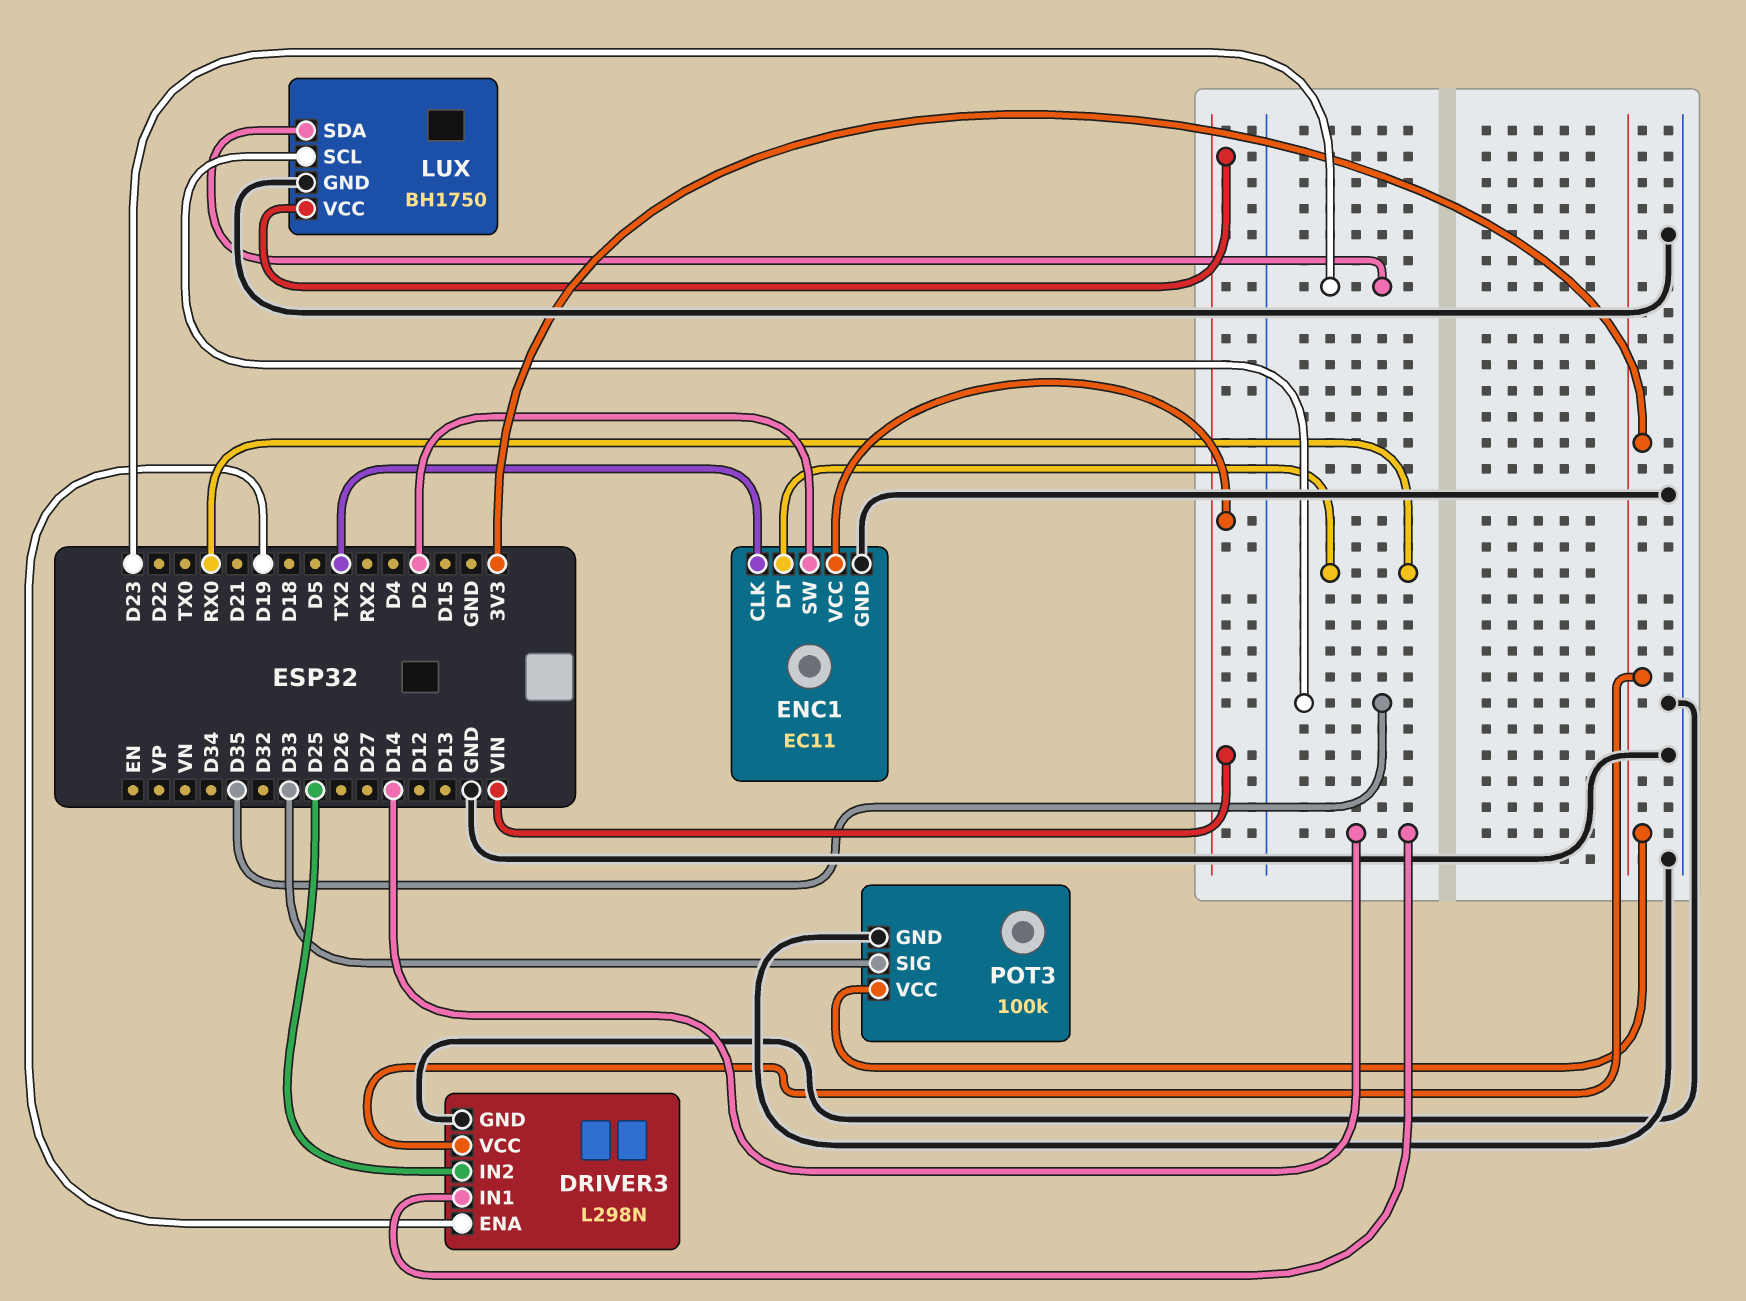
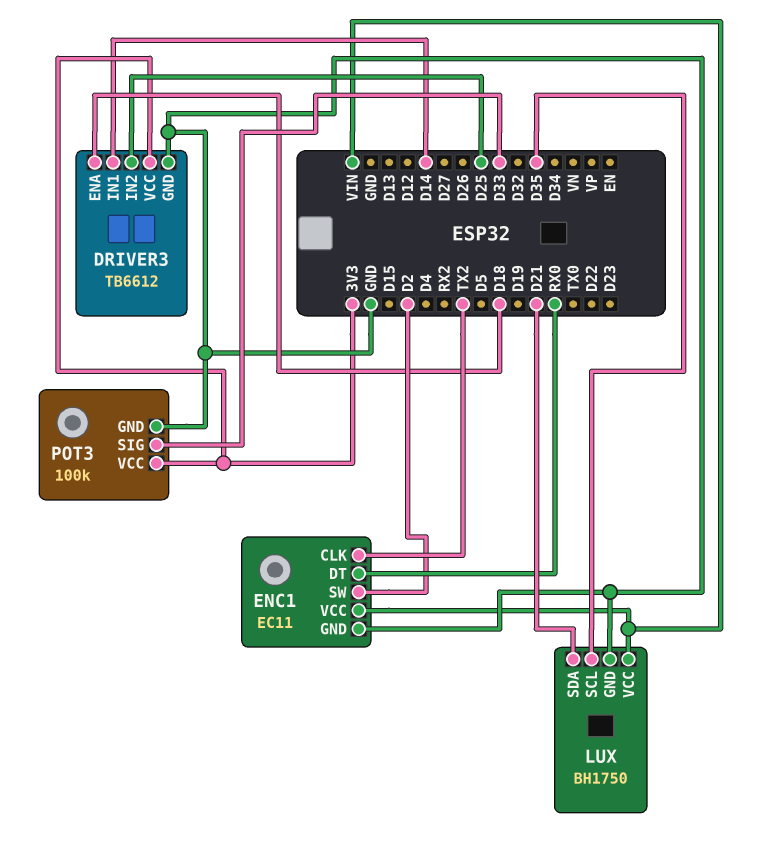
DRIVER3: L298N -> TB6612
DRIVER3 pin ENA: D19 -> D18
LUX pin SDA: D23 -> D21

